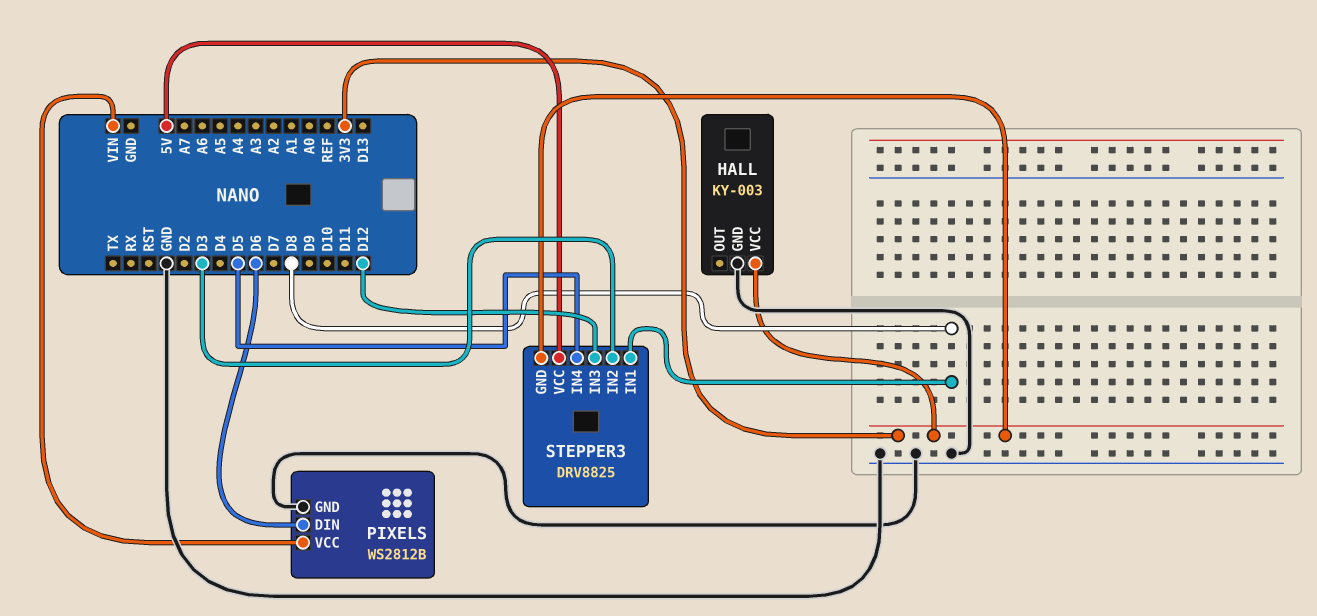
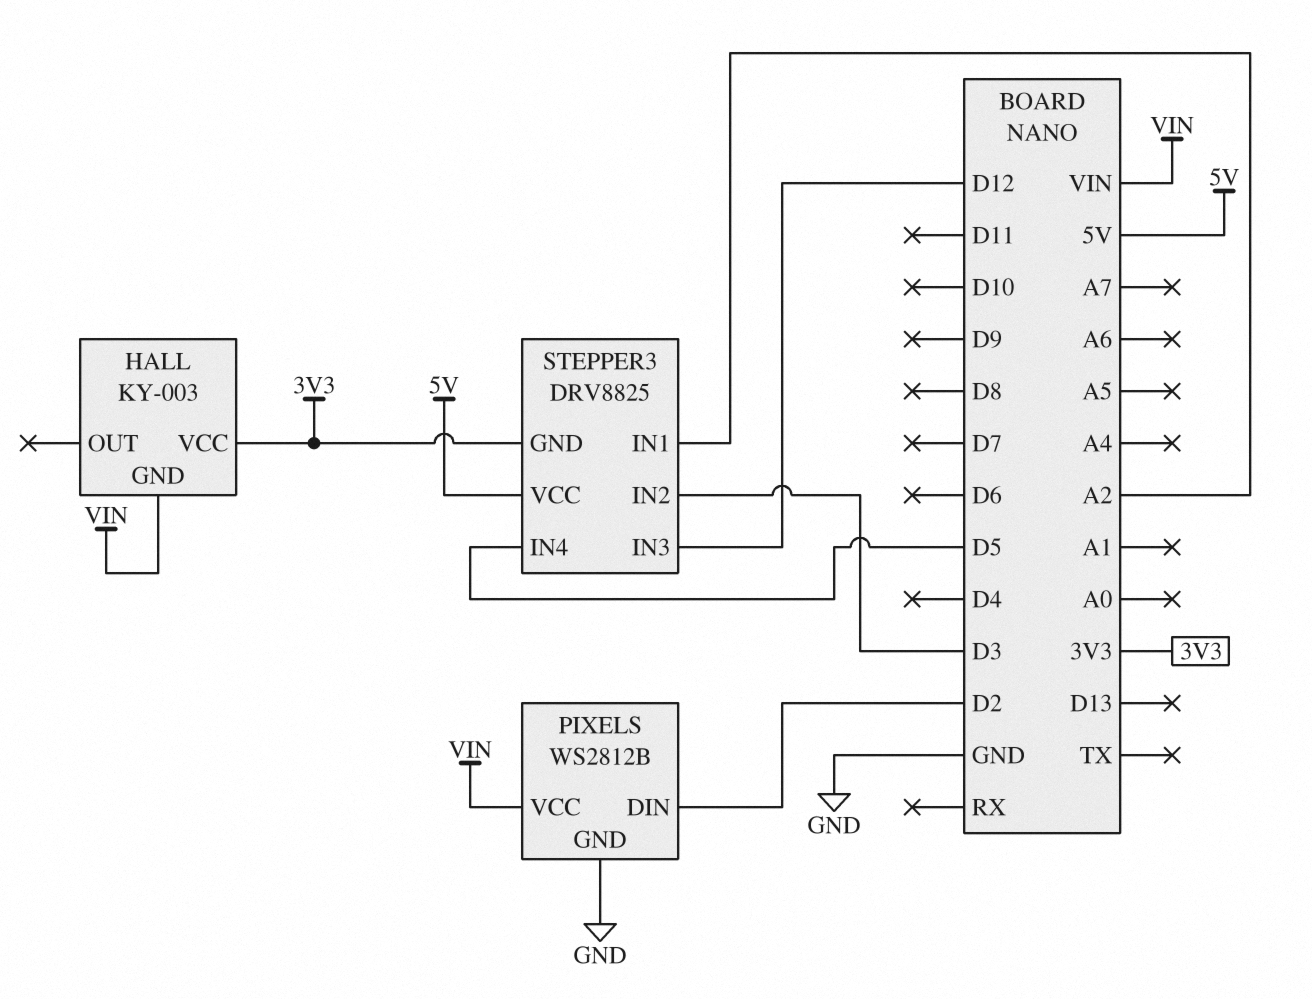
HALL pin GND: GND -> VIN
PIXELS pin DIN: D6 -> D2
STEPPER3 pin IN1: D8 -> A2

